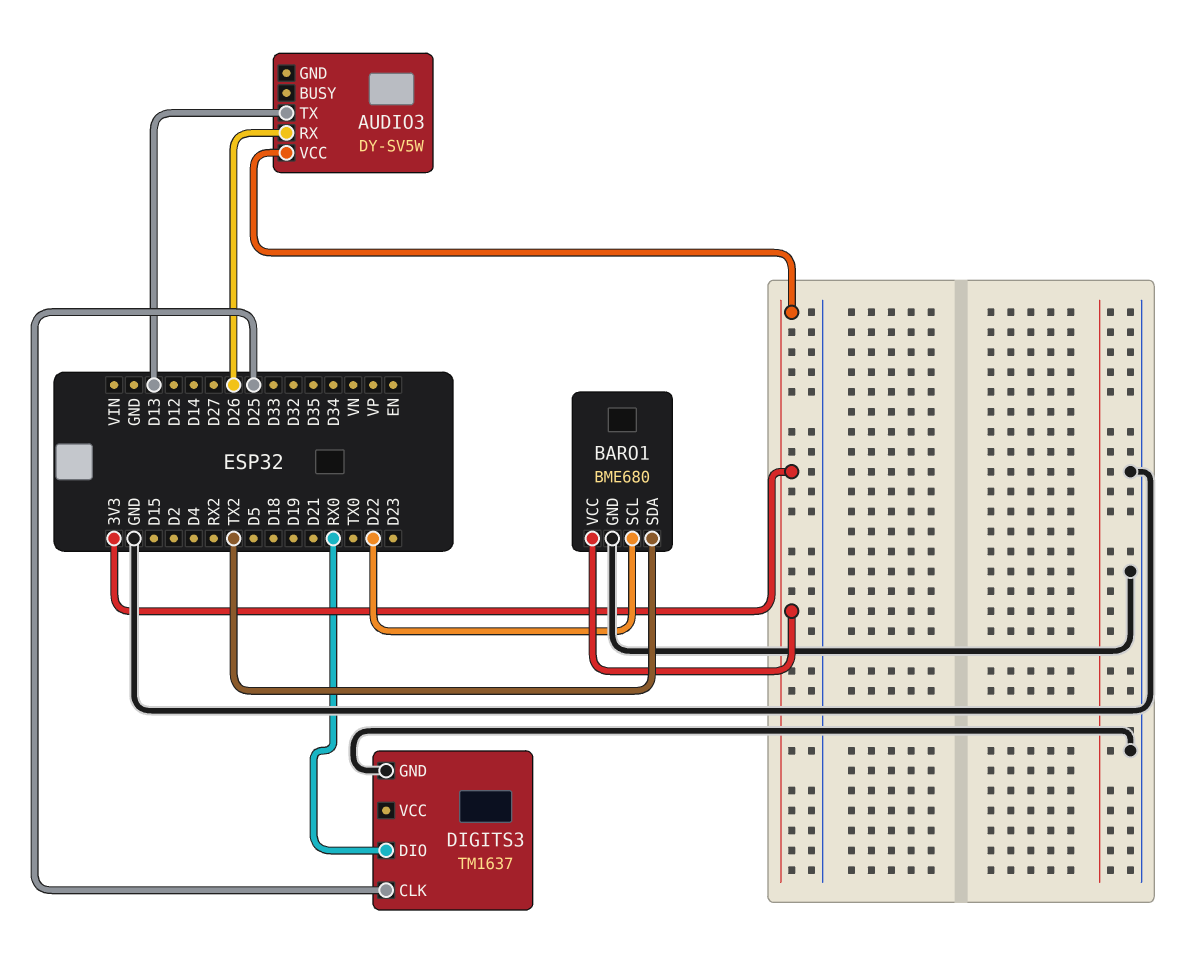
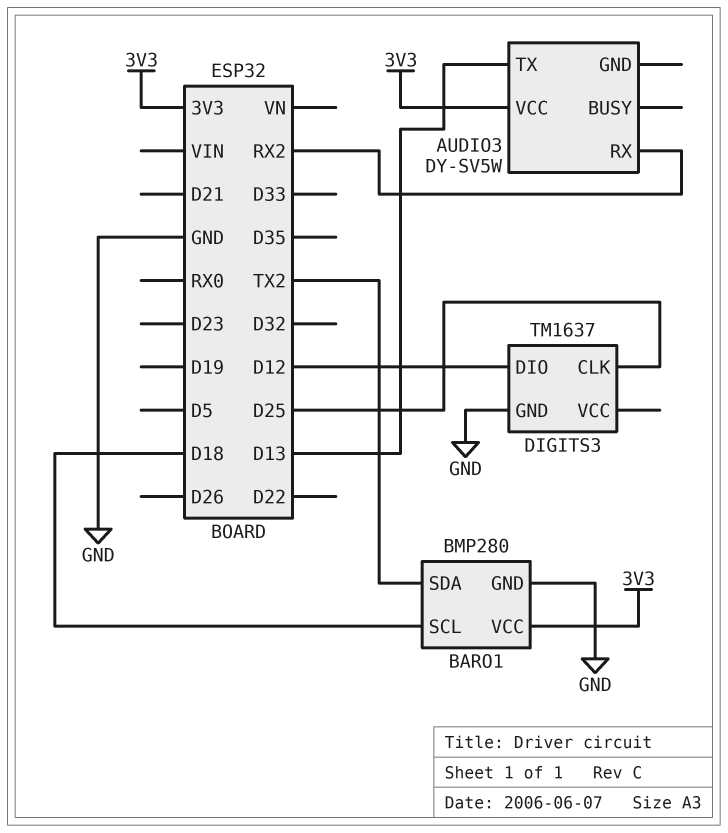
AUDIO3 pin RX: D26 -> RX2
BARO1: BME680 -> BMP280
BARO1 pin SCL: D22 -> D18
DIGITS3 pin DIO: RX0 -> D12

